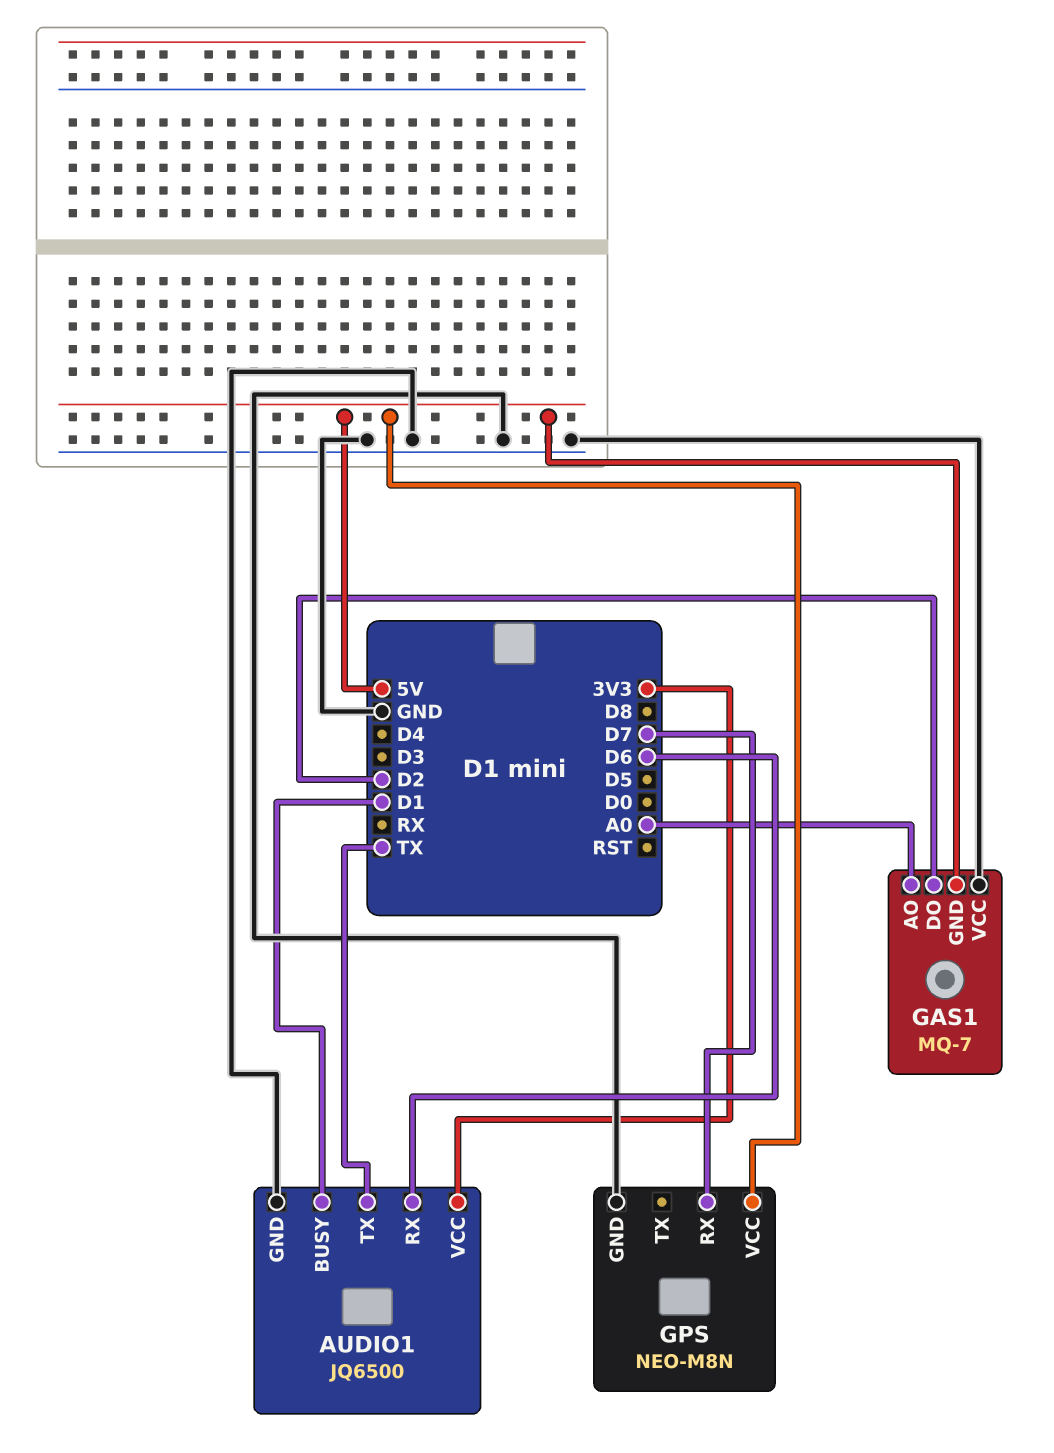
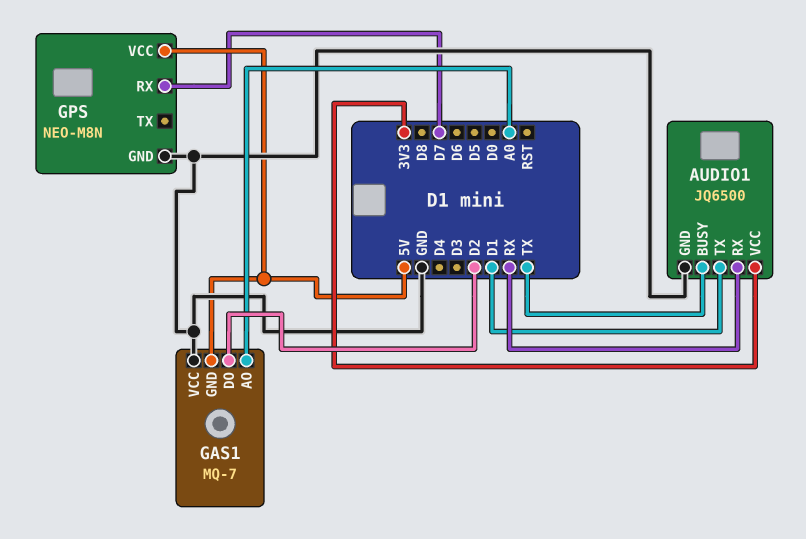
AUDIO1 pin BUSY: D1 -> TX
AUDIO1 pin RX: D6 -> RX
AUDIO1 pin TX: TX -> D1

